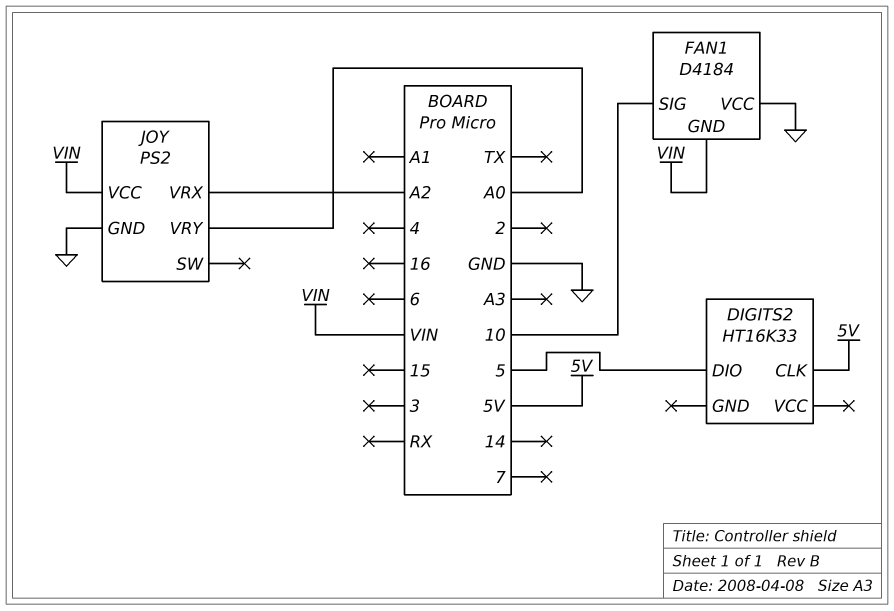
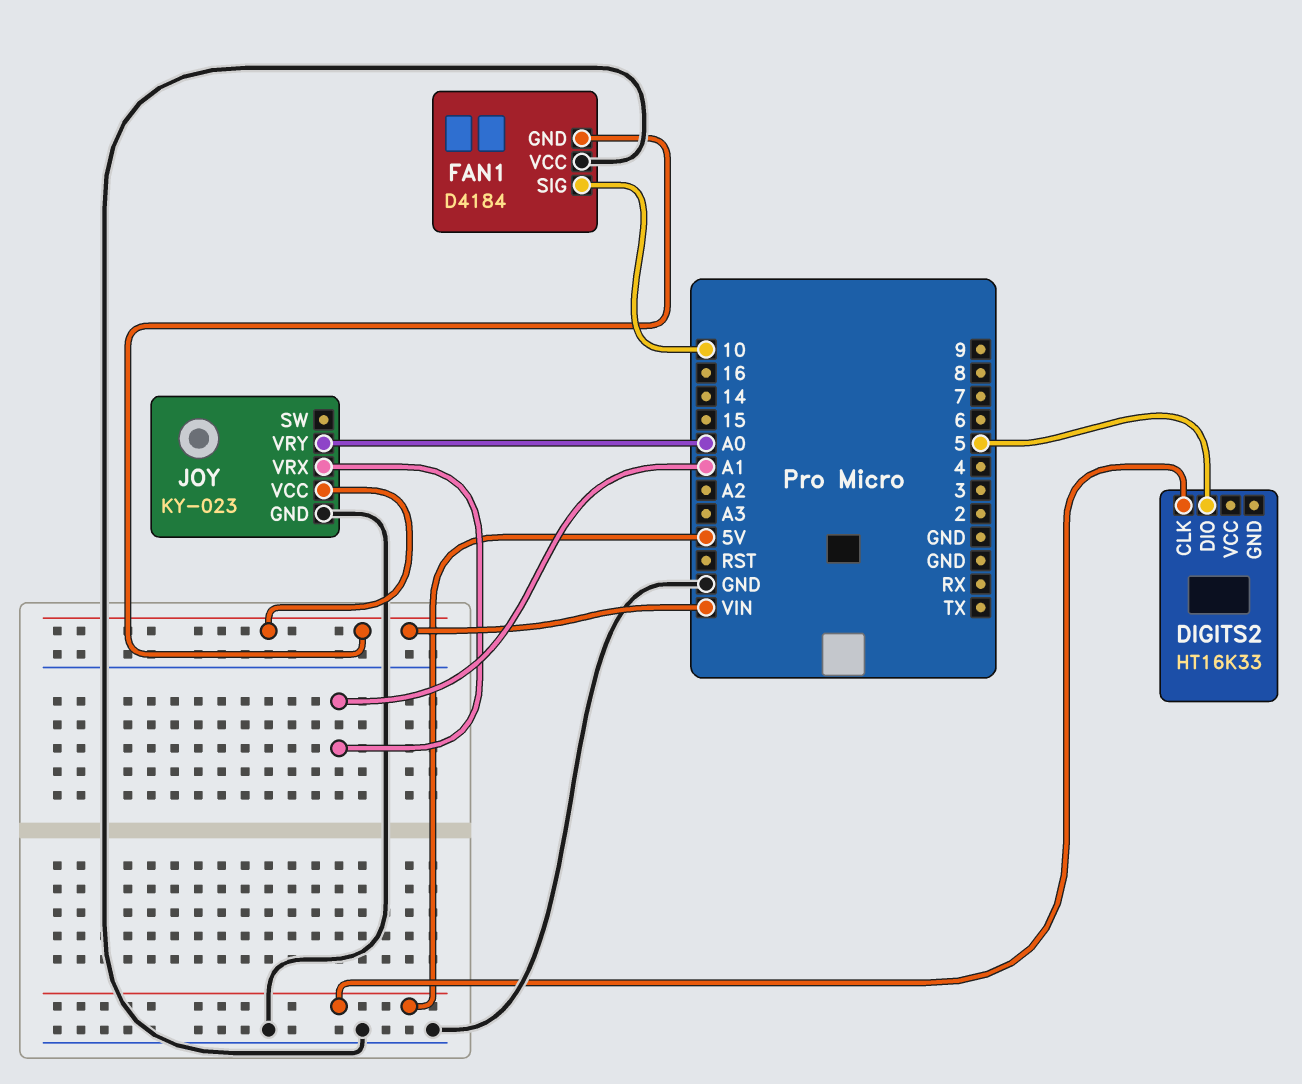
JOY: PS2 -> KY-023
JOY pin VRX: A2 -> A1

